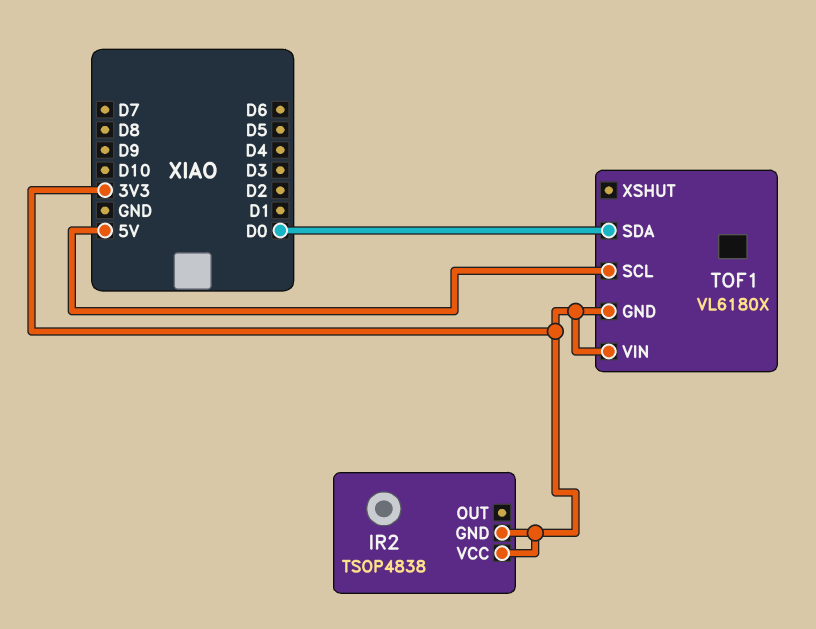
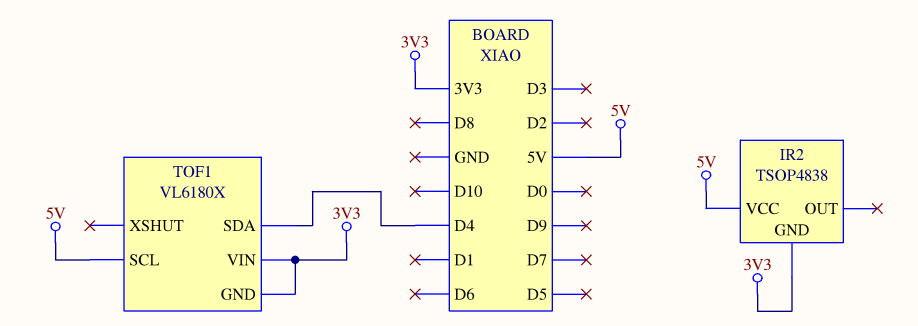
IR2 pin VCC: 3V3 -> 5V
TOF1 pin SDA: D0 -> D4

